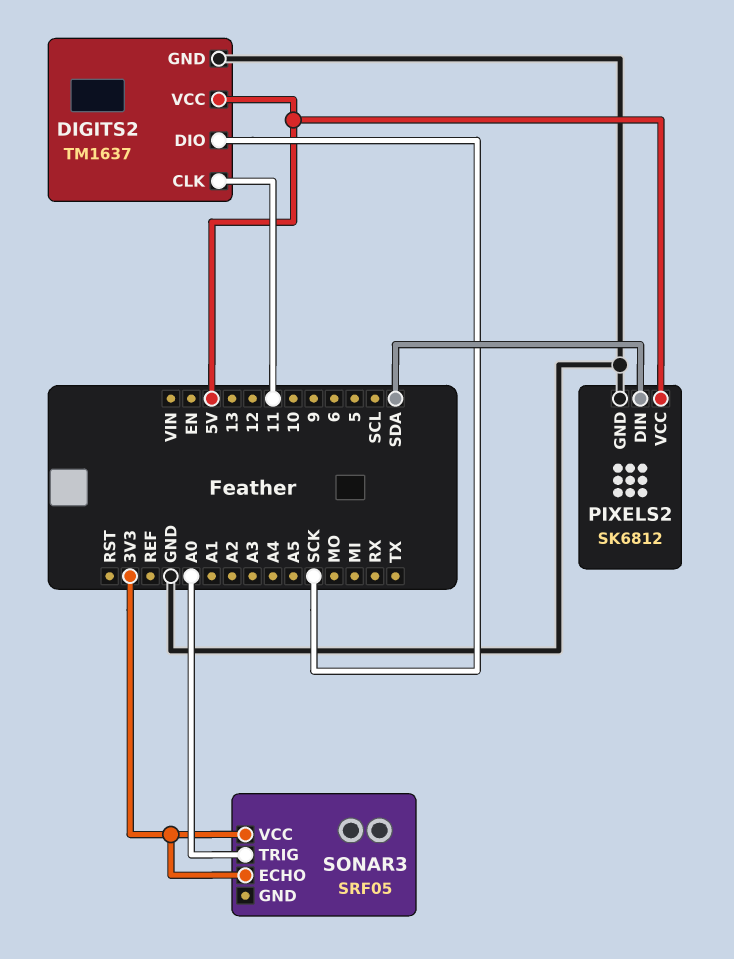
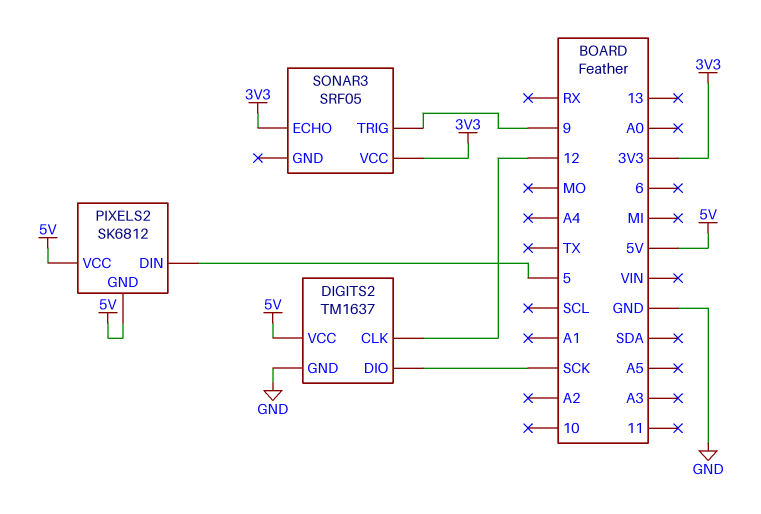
DIGITS2 pin CLK: 11 -> 12
PIXELS2 pin DIN: SDA -> 5
PIXELS2 pin GND: GND -> 5V
SONAR3 pin TRIG: A0 -> 9

